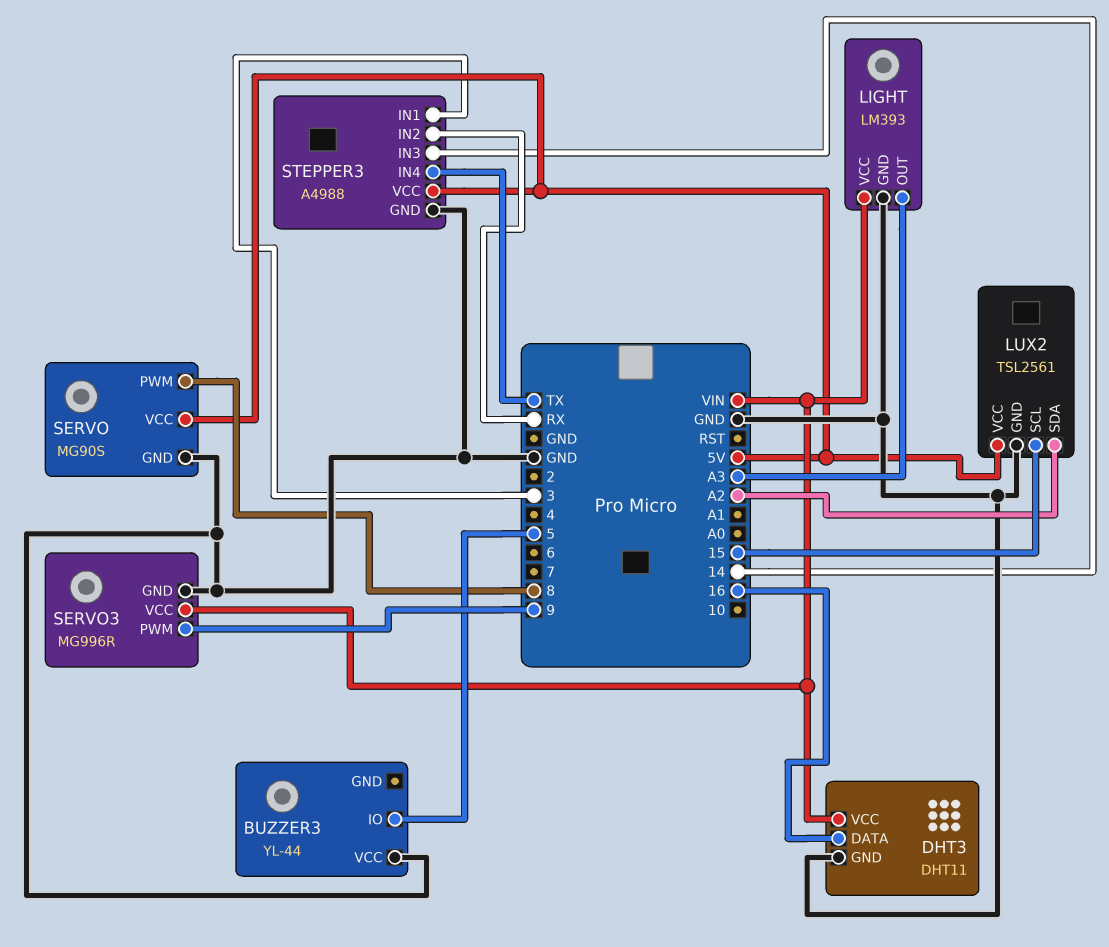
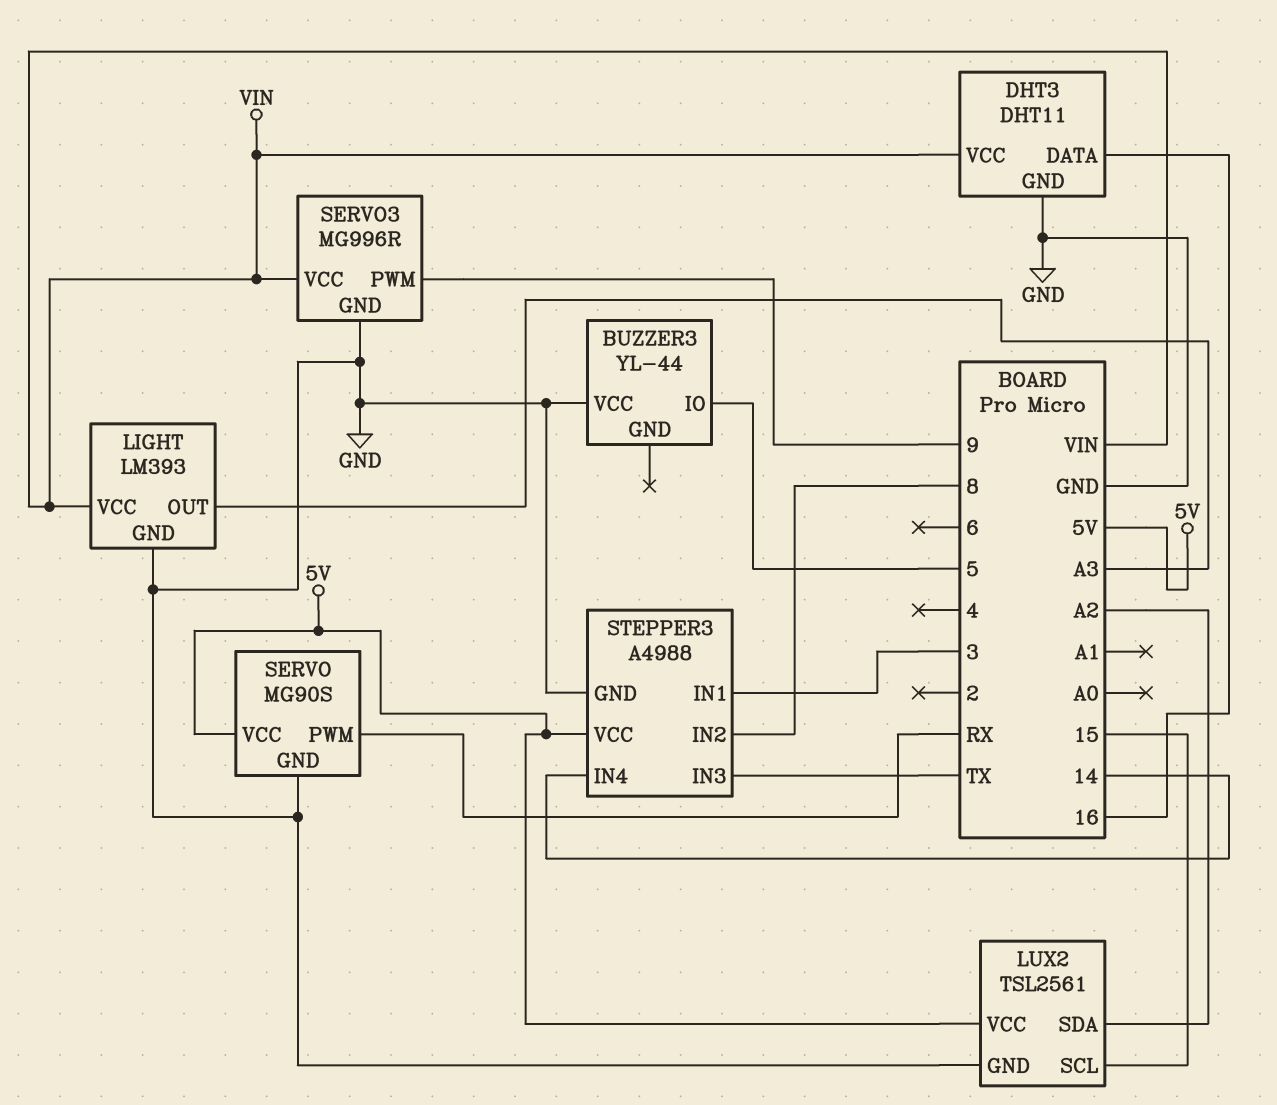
SERVO pin PWM: 8 -> RX
STEPPER3 pin IN2: RX -> 8
STEPPER3 pin IN3: 14 -> TX
STEPPER3 pin IN4: TX -> 14

